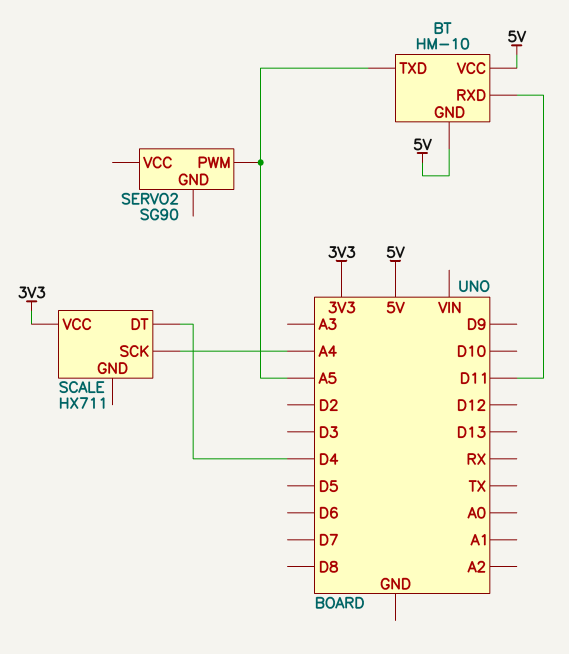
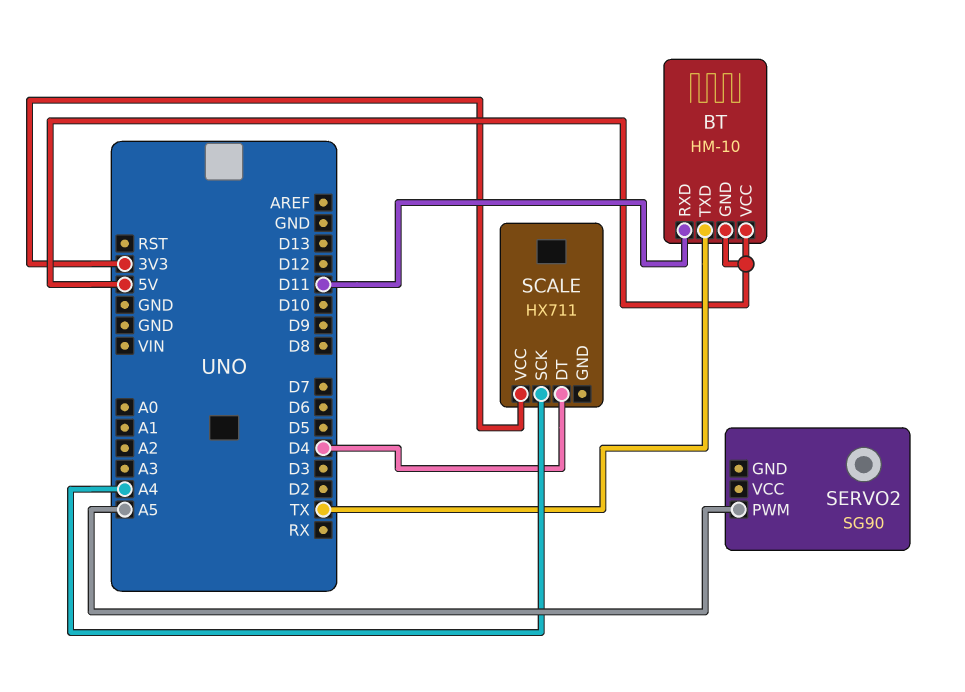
BT pin TXD: A5 -> TX

